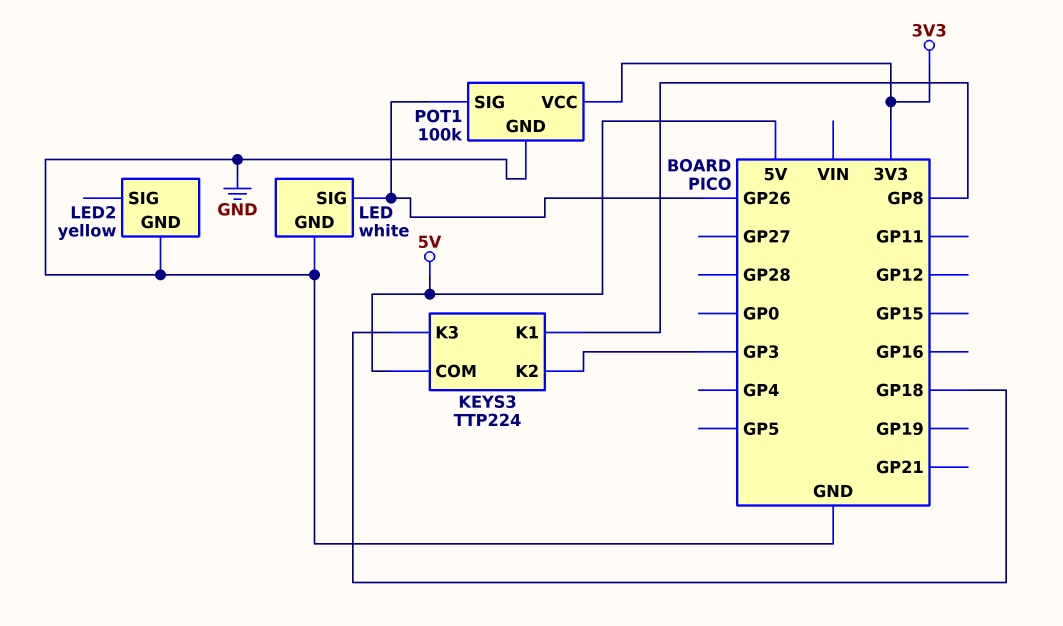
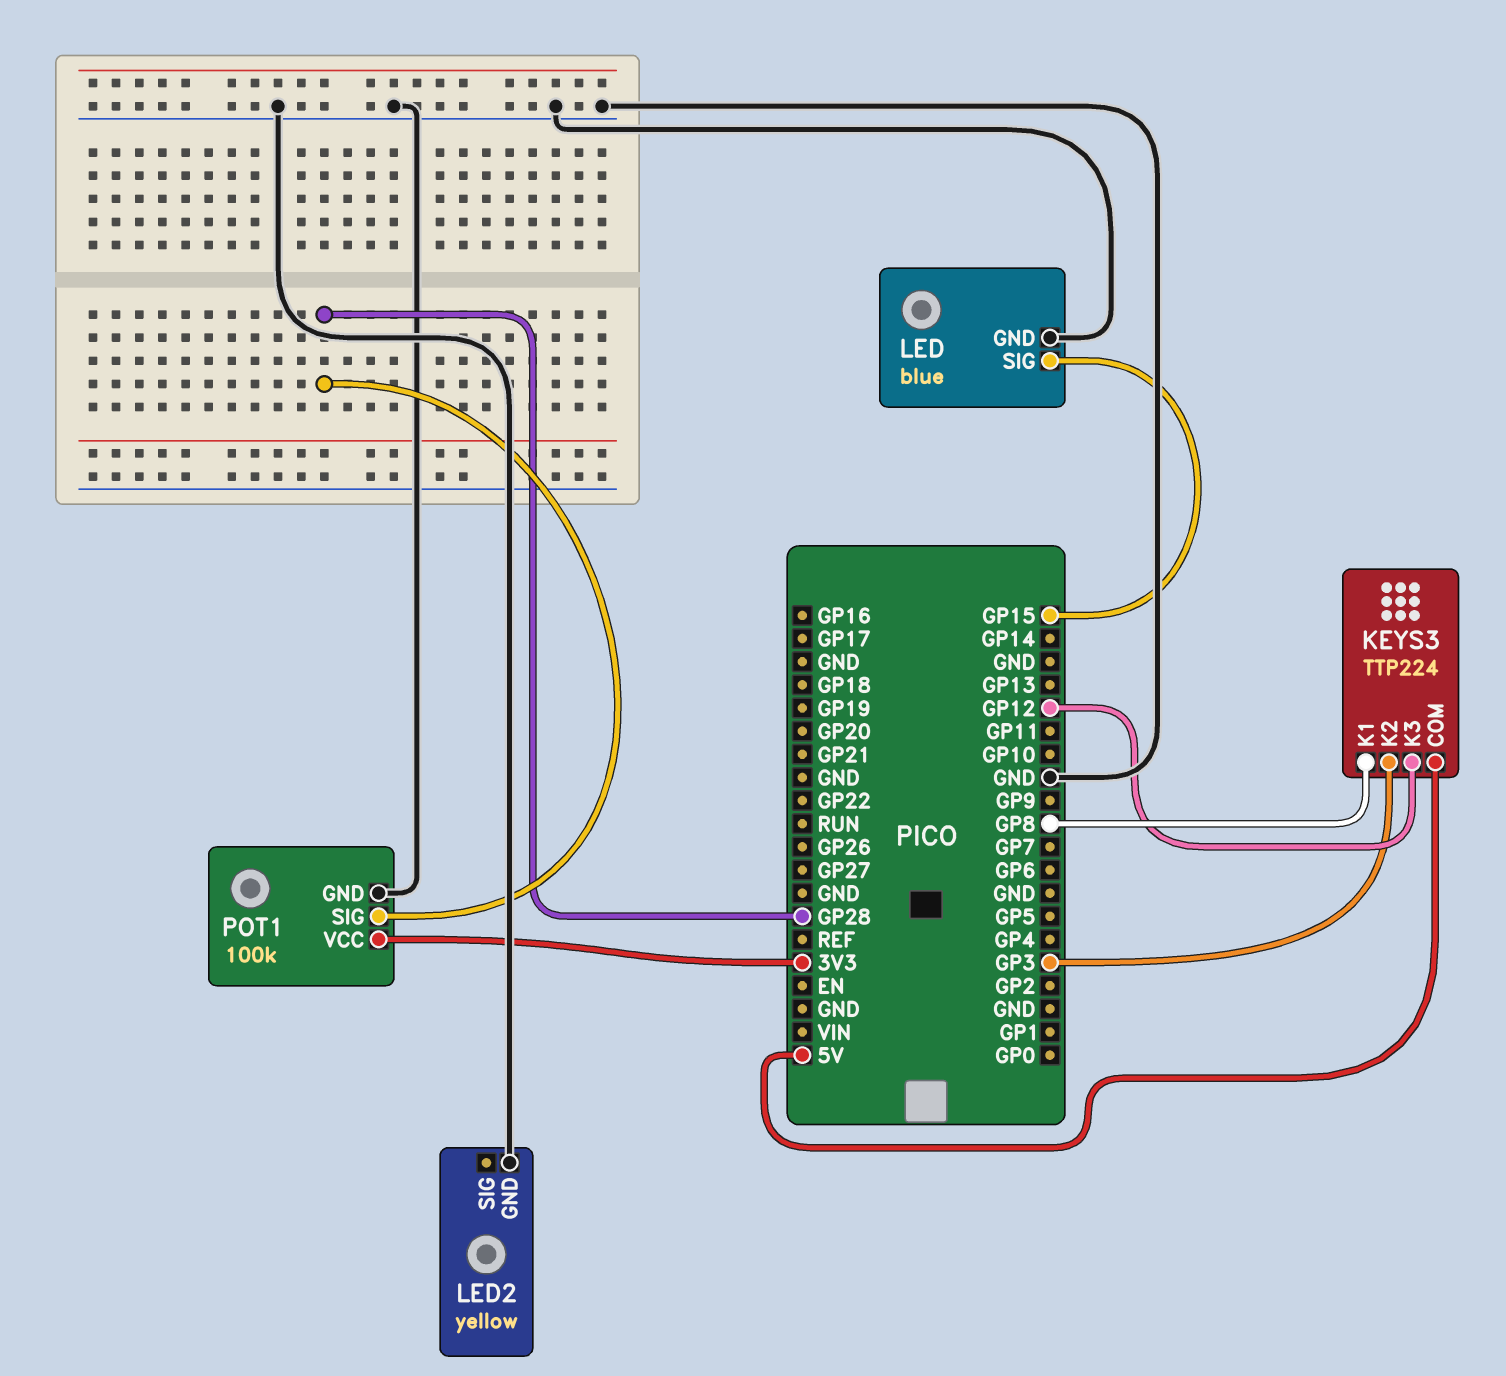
KEYS3 pin K3: GP18 -> GP12
LED: white -> blue
LED pin SIG: GP26 -> GP15
POT1 pin SIG: GP26 -> GP28

